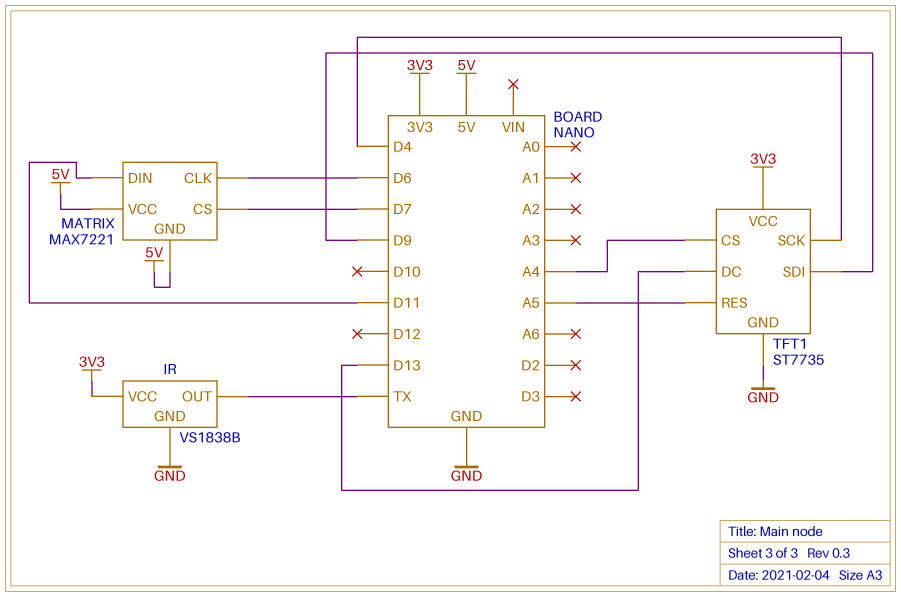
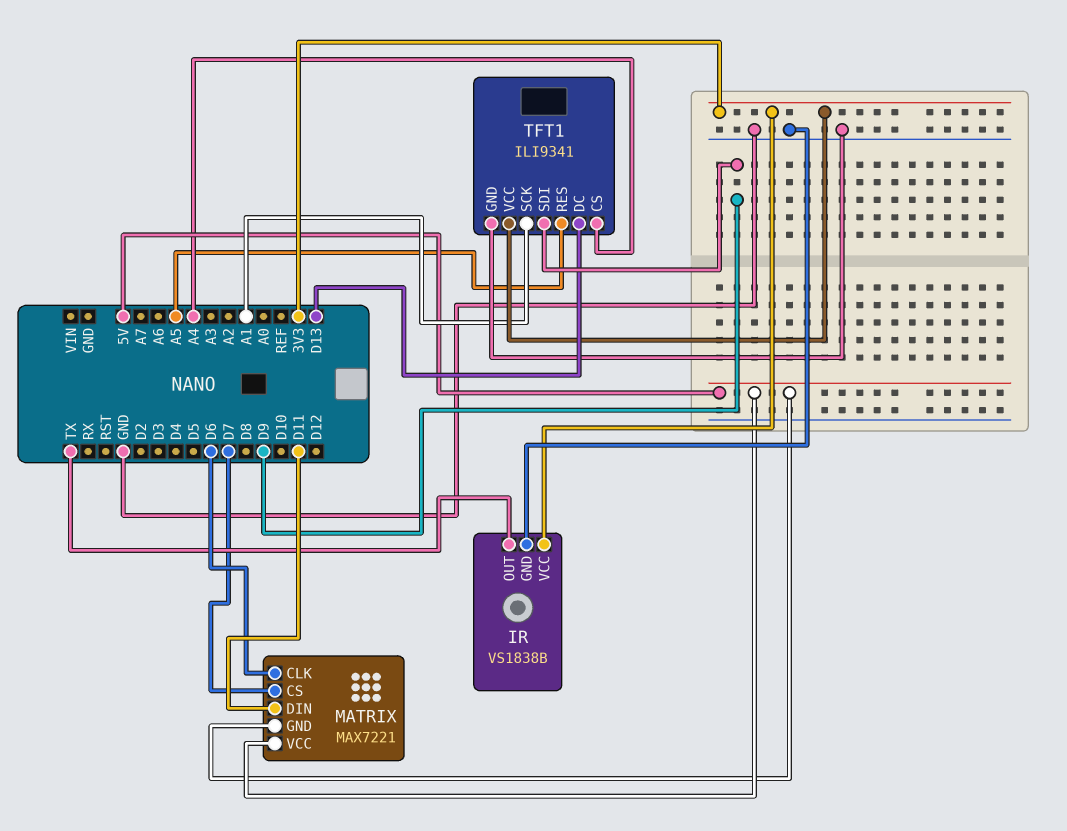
TFT1: ST7735 -> ILI9341
TFT1 pin SCK: D4 -> A1

